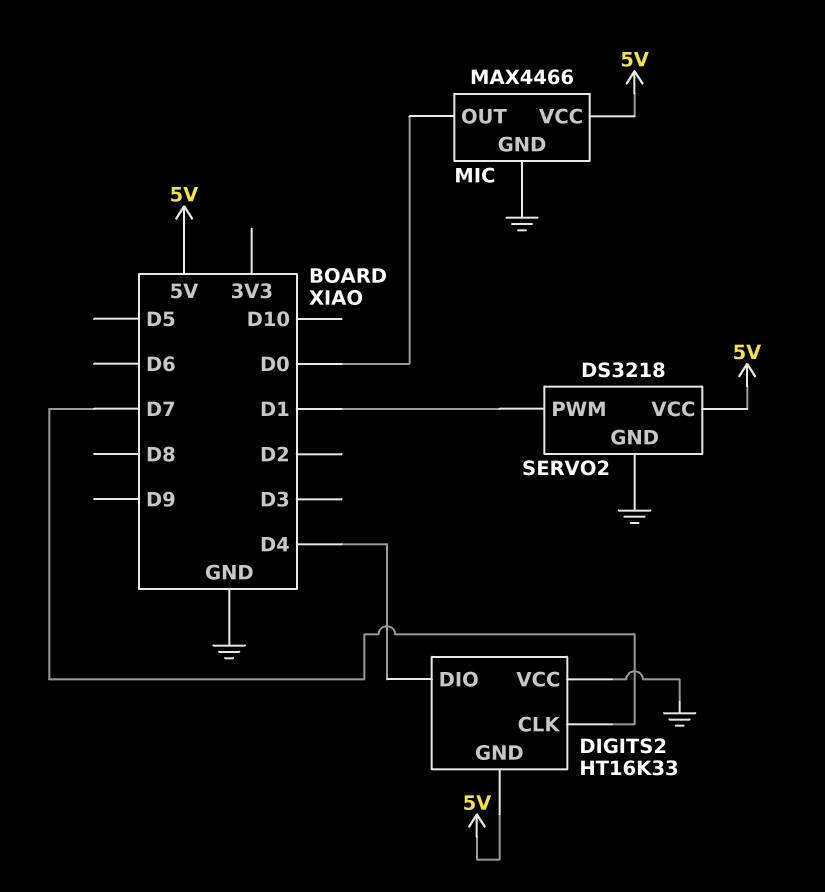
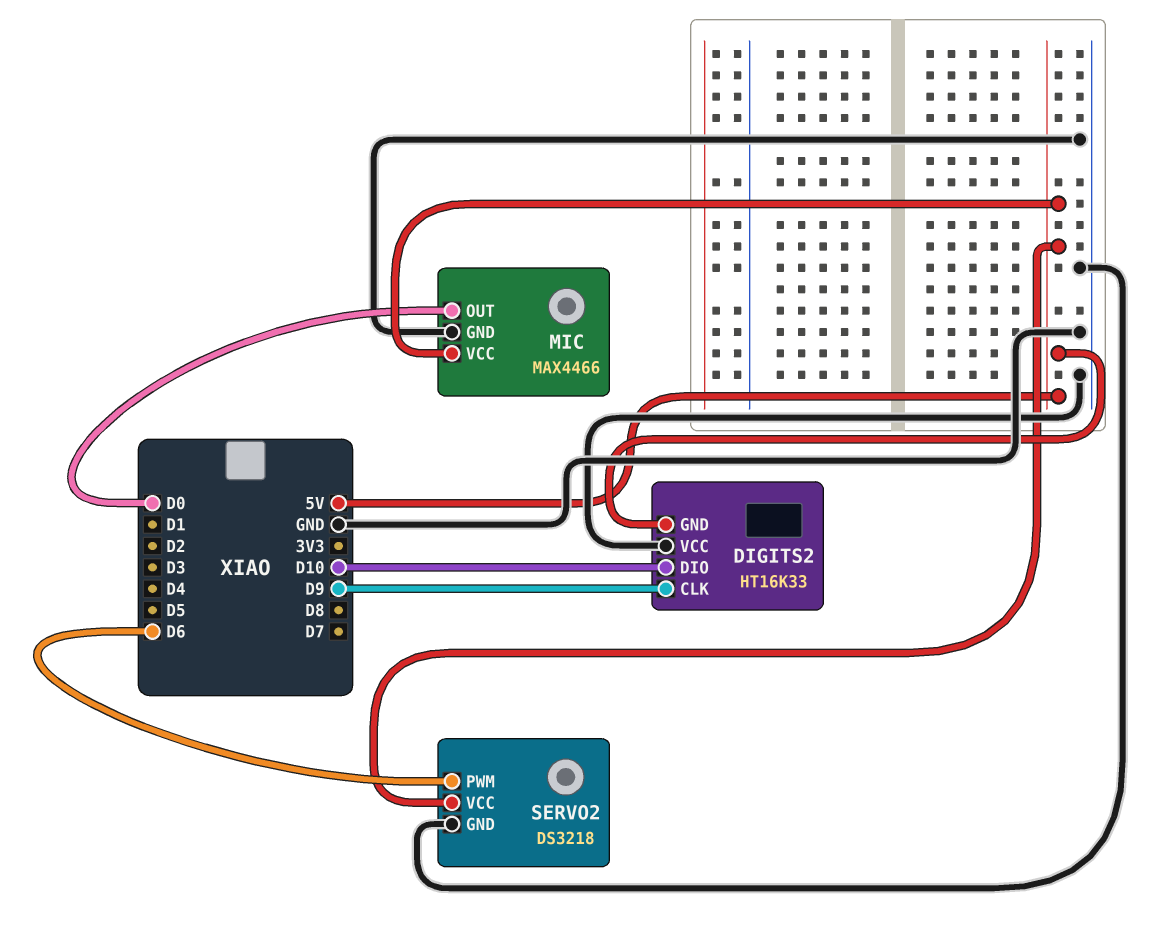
DIGITS2 pin CLK: D7 -> D9
DIGITS2 pin DIO: D4 -> D10
SERVO2 pin PWM: D1 -> D6

